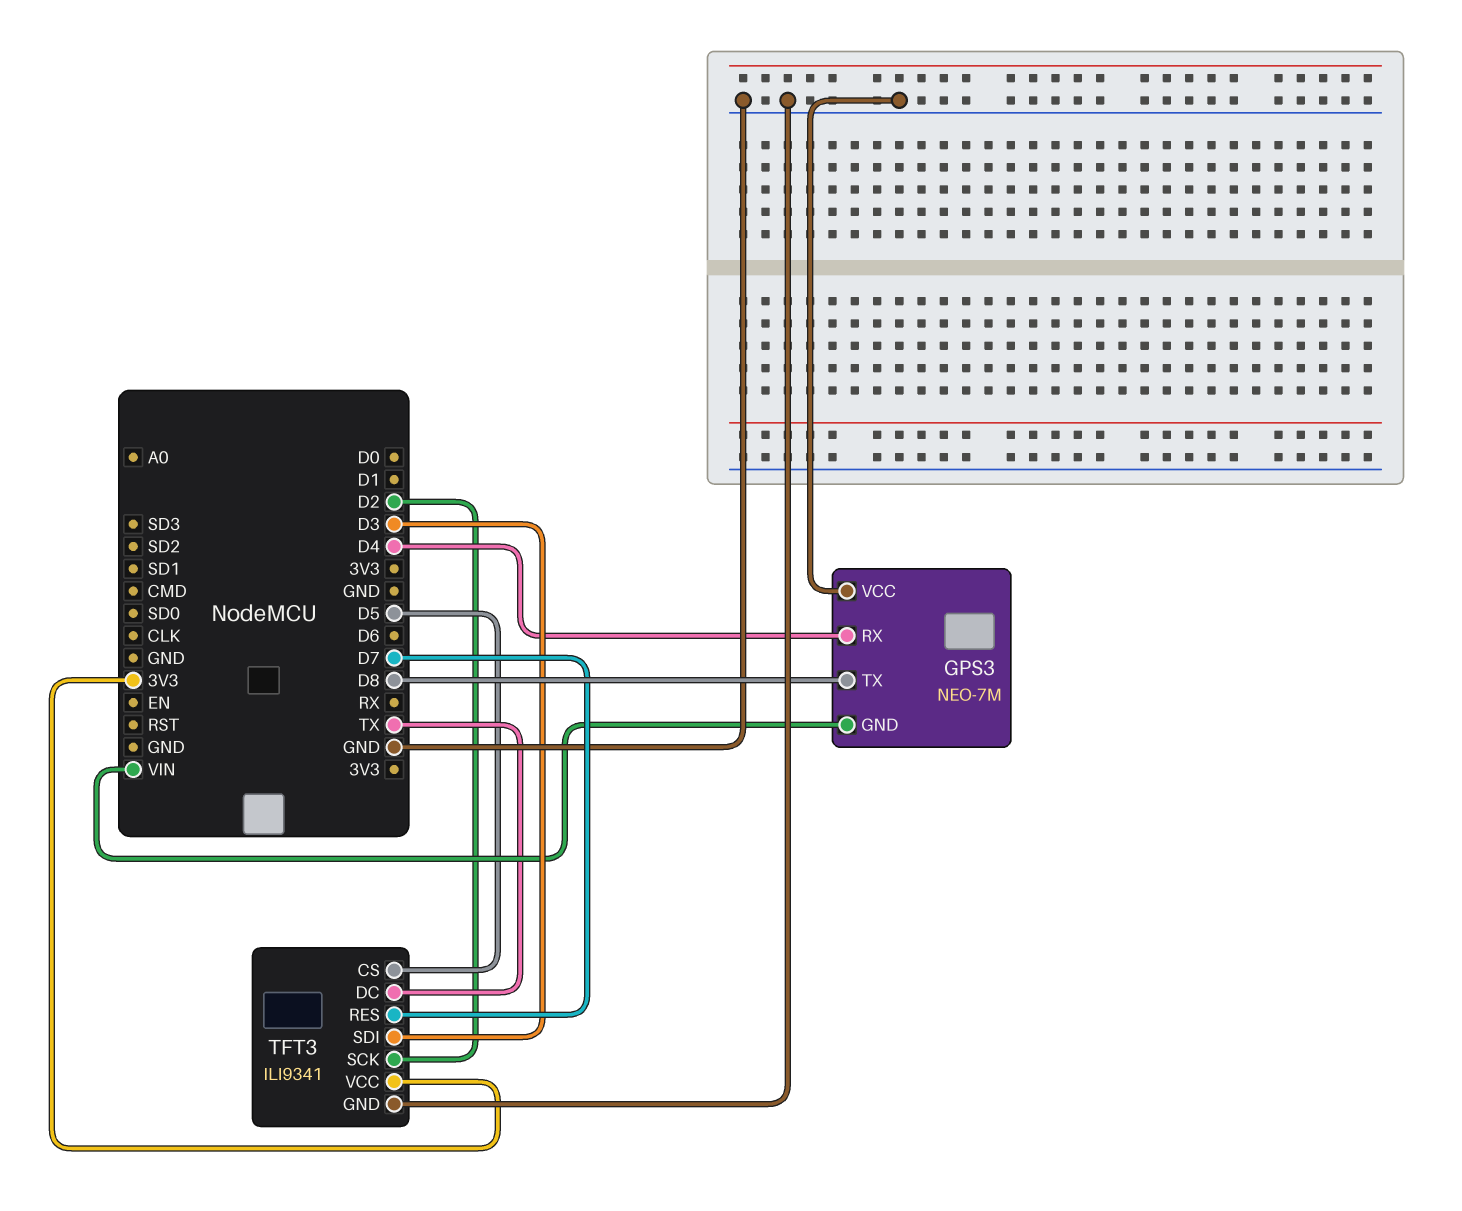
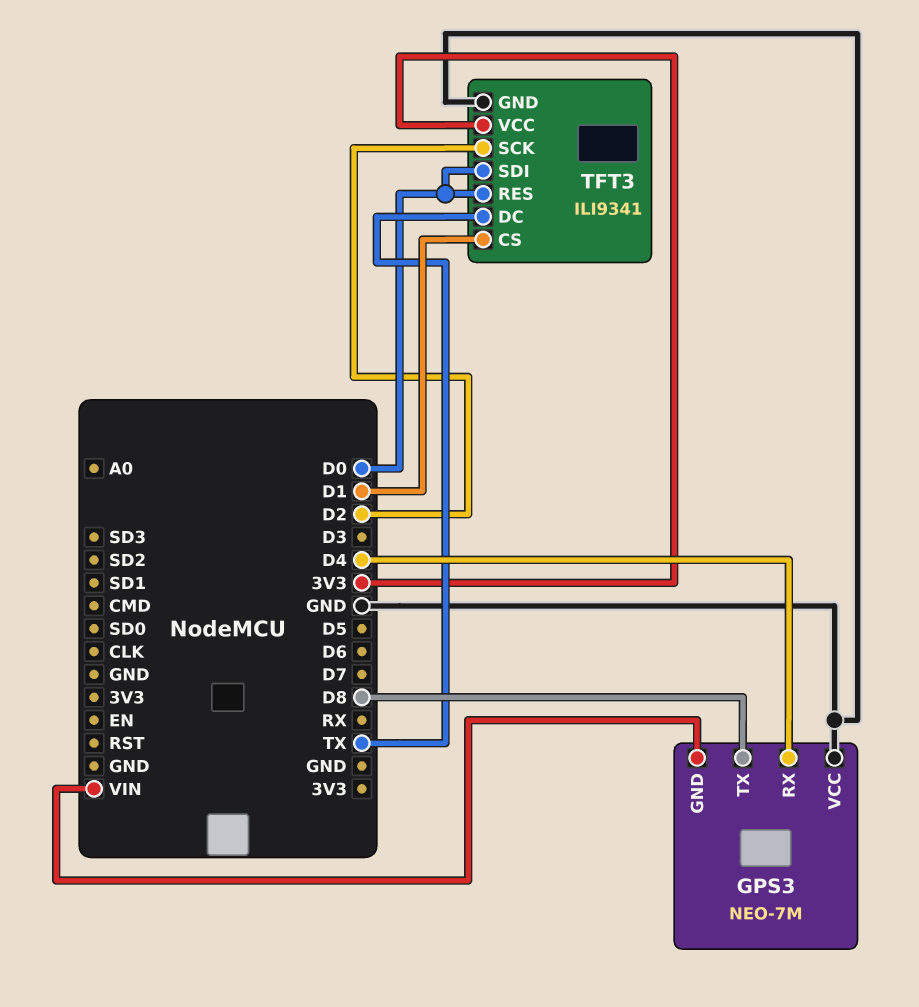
TFT3 pin CS: D5 -> D1
TFT3 pin RES: D7 -> D0
TFT3 pin SDI: D3 -> D0

